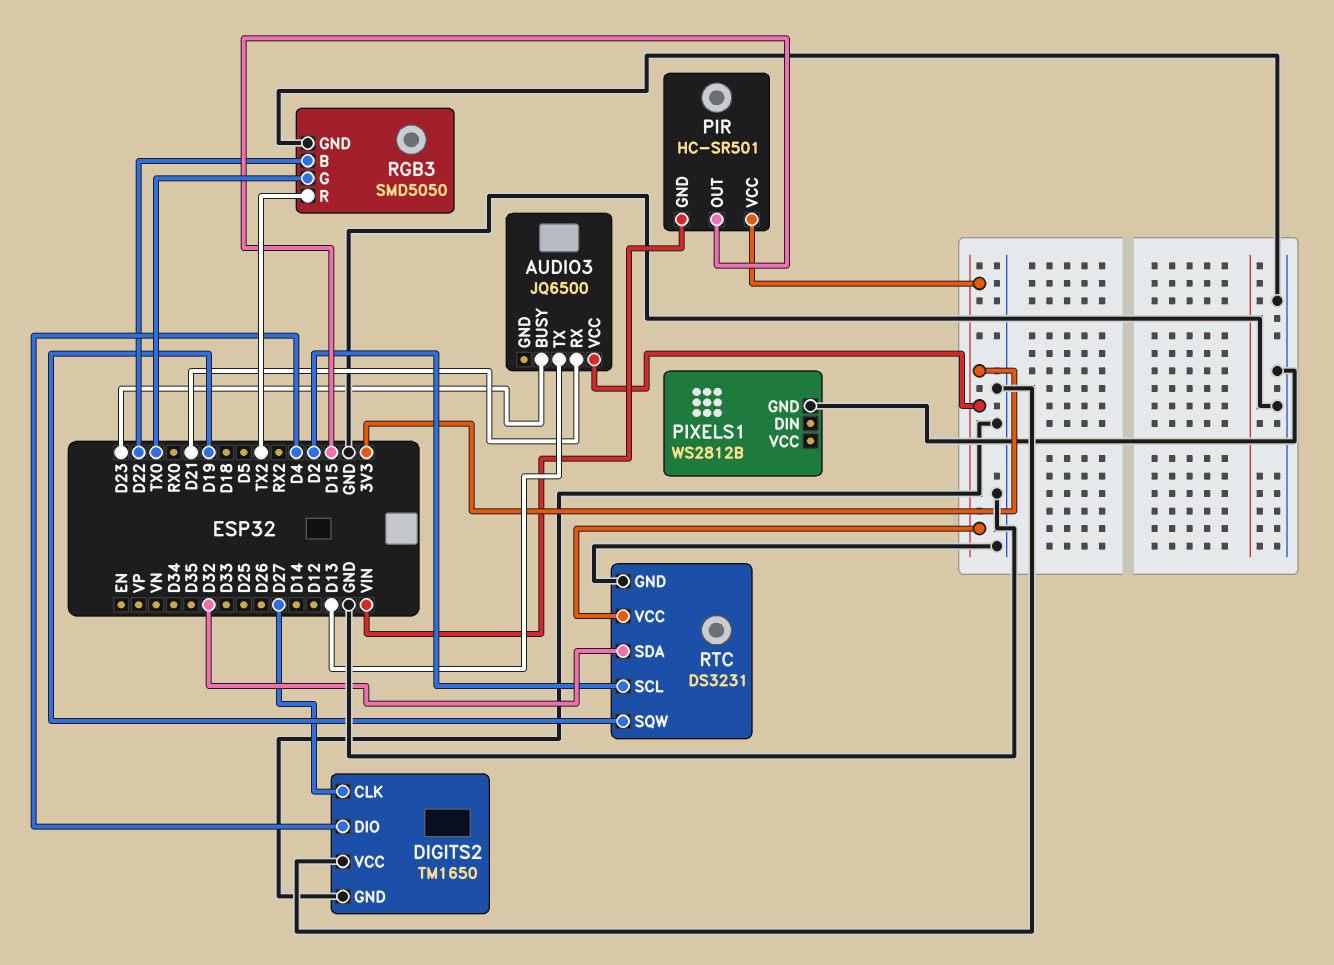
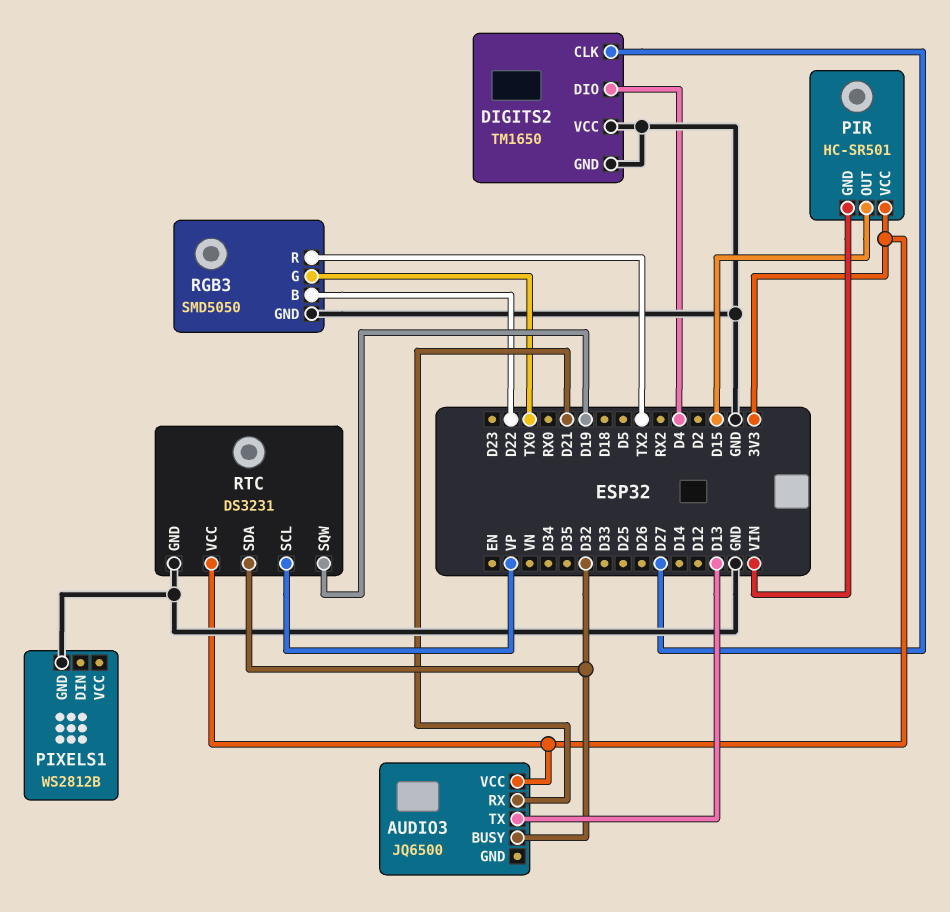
AUDIO3 pin BUSY: D23 -> D32
RTC pin SCL: D2 -> VP

